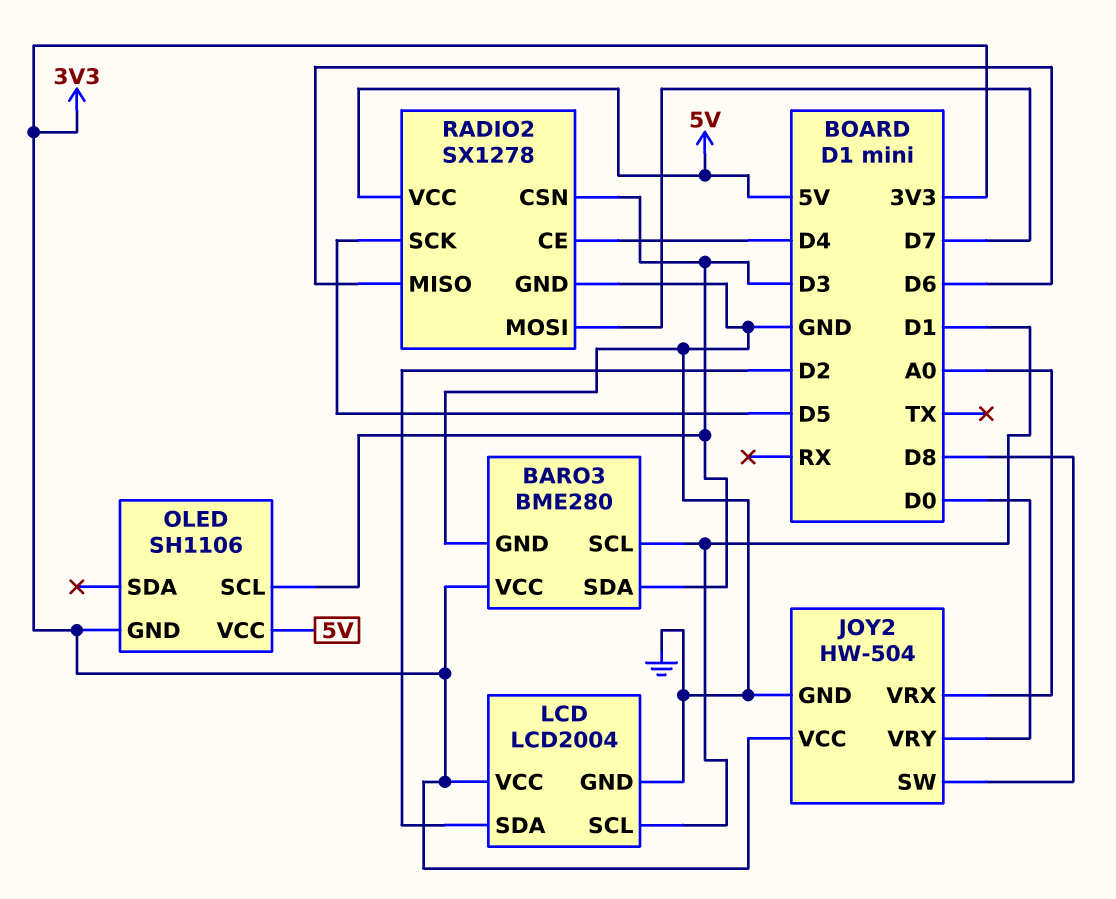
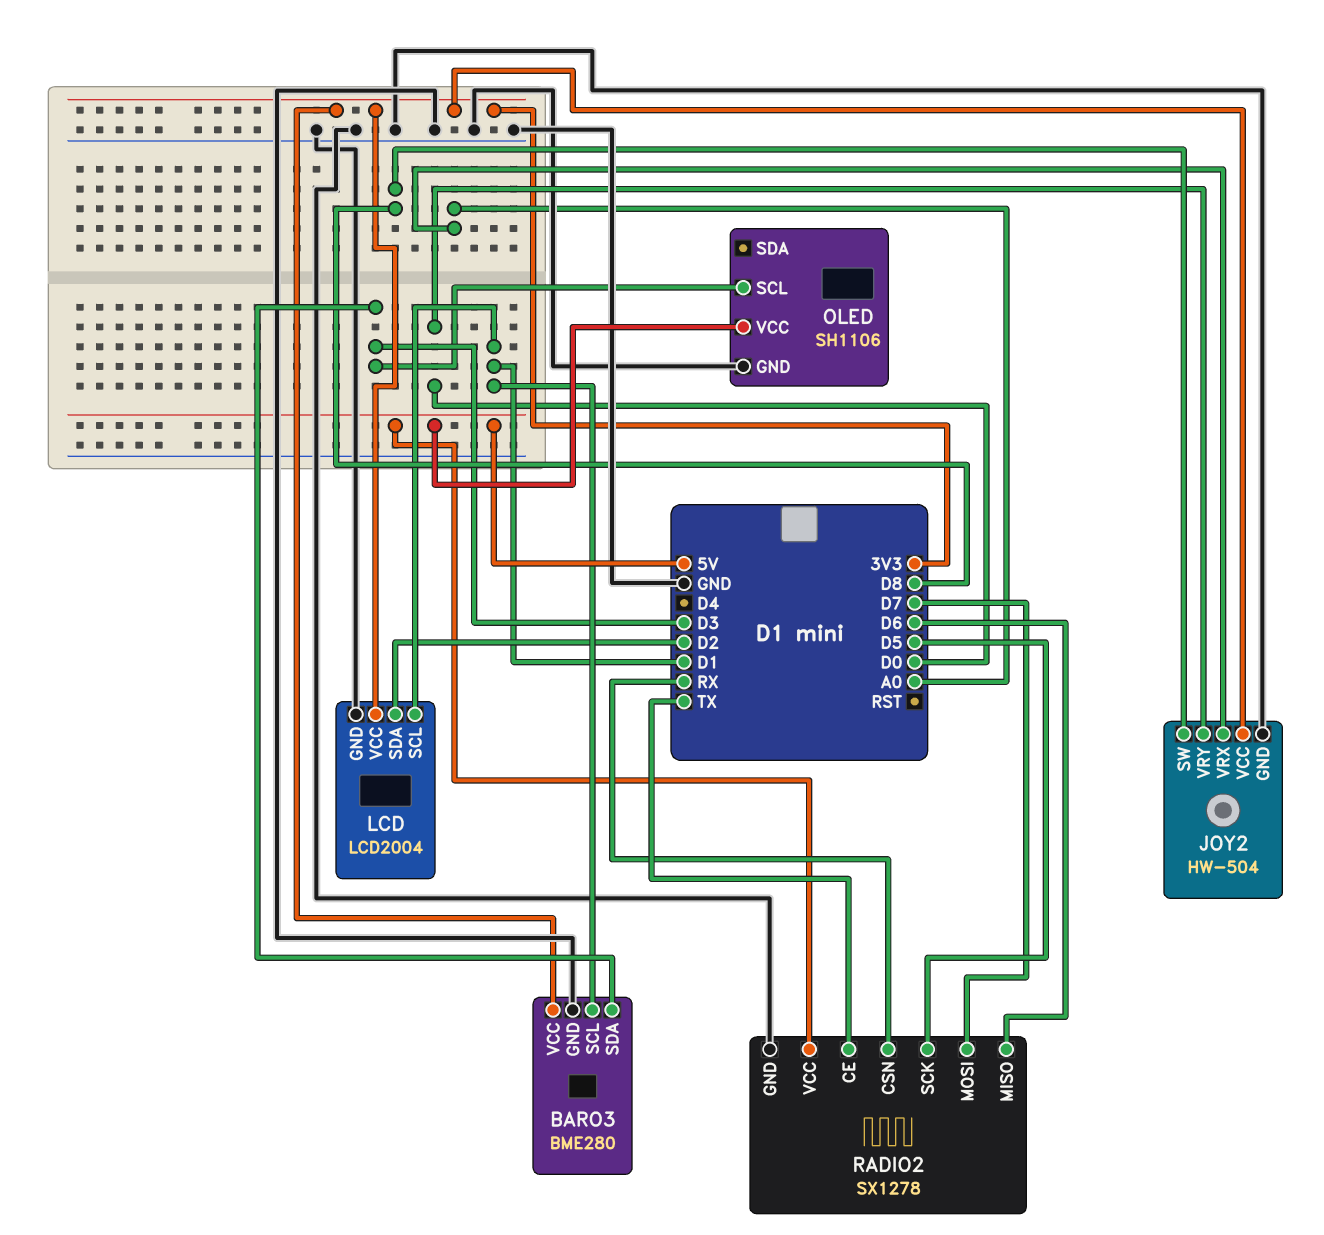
OLED pin GND: 3V3 -> GND
RADIO2 pin CE: D4 -> TX
RADIO2 pin CSN: D3 -> RX

